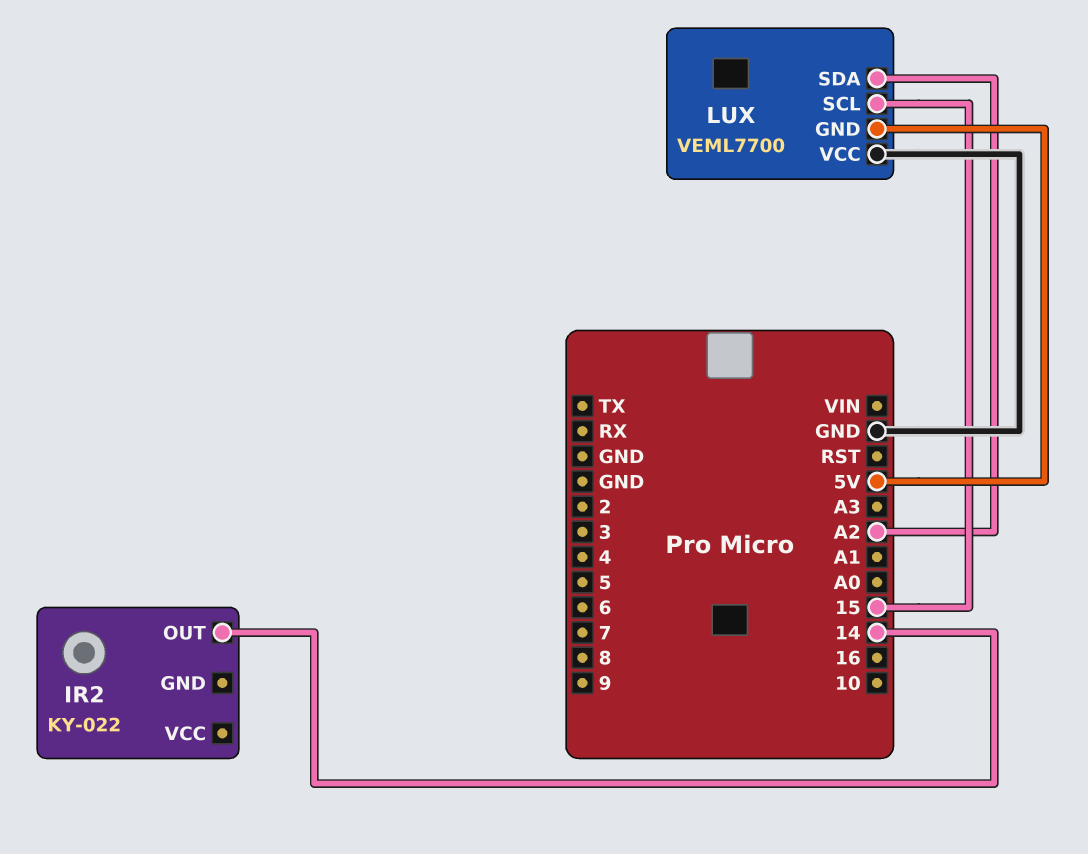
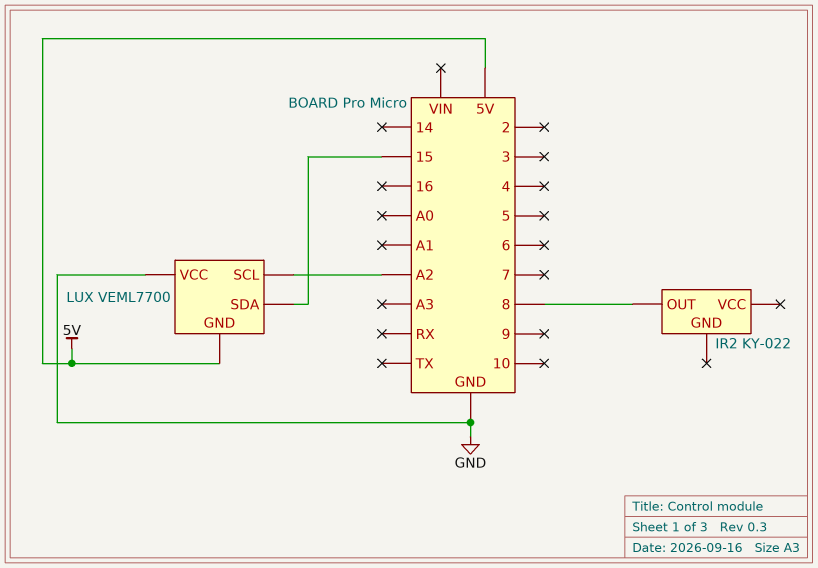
IR2 pin OUT: 14 -> 8
LUX pin SCL: 15 -> A2
LUX pin SDA: A2 -> 15

